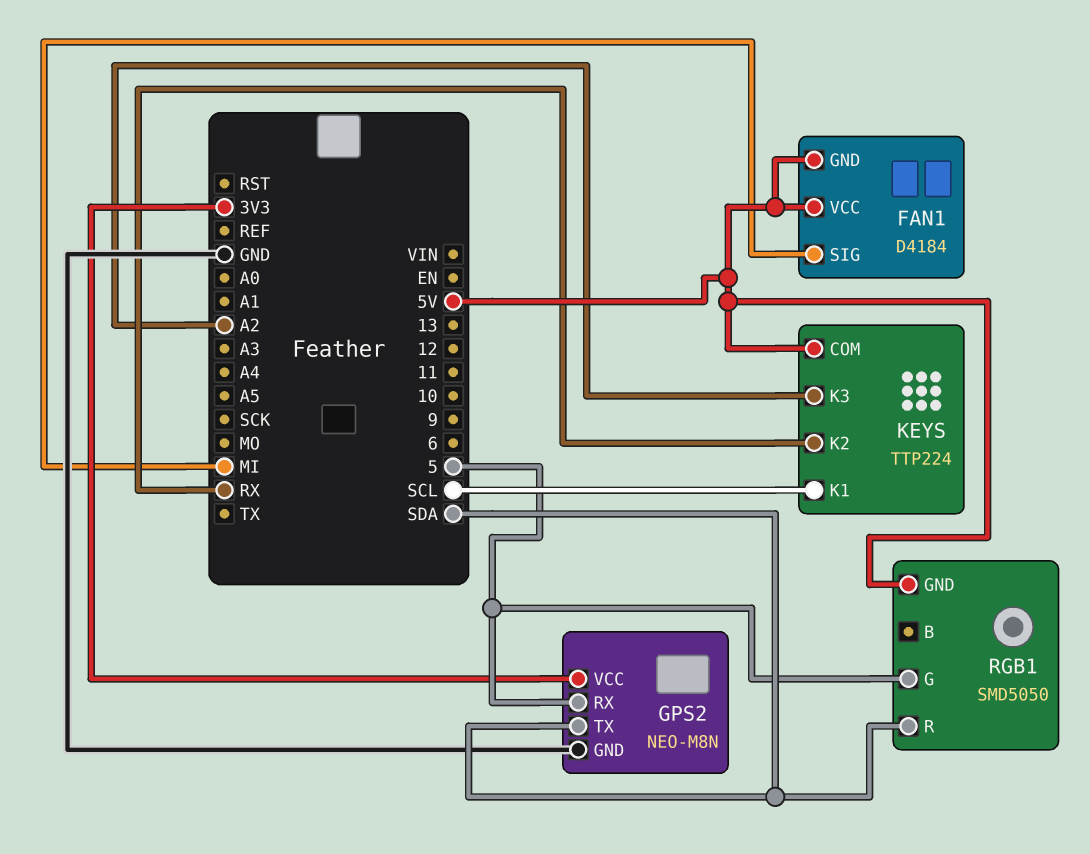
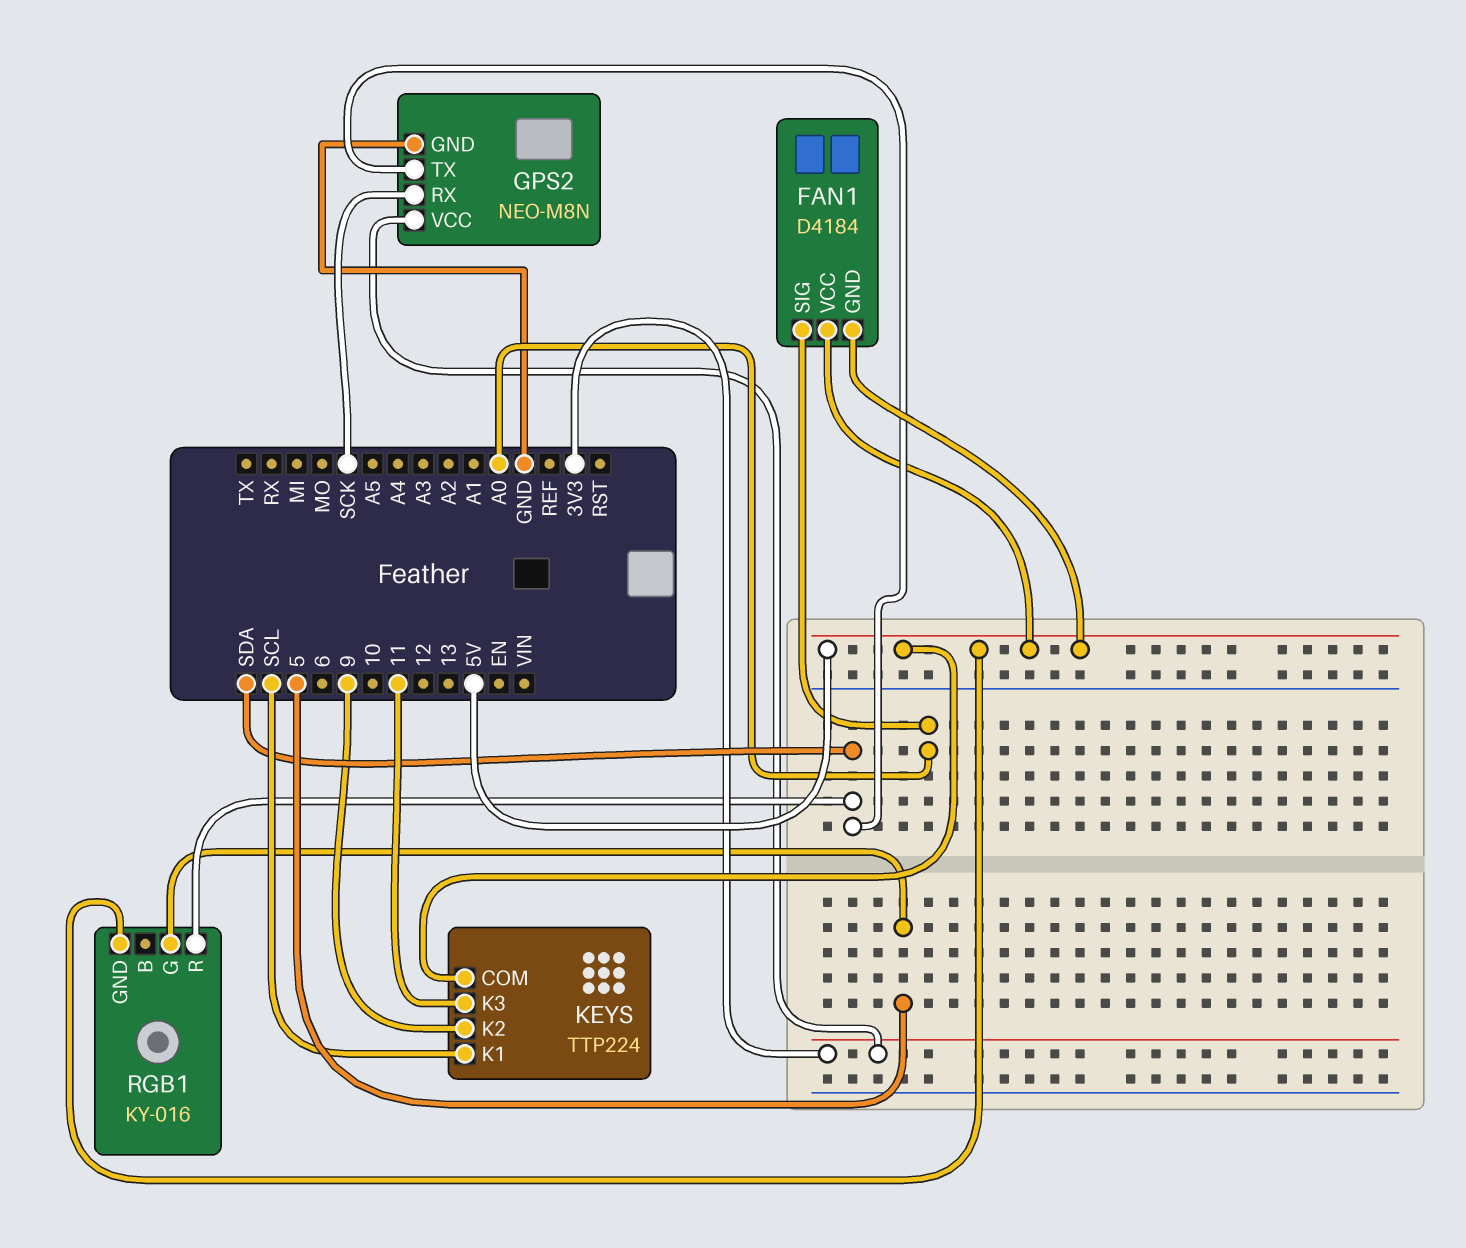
FAN1 pin SIG: MI -> A0
GPS2 pin RX: 5 -> SCK
KEYS pin K2: RX -> 9
KEYS pin K3: A2 -> 11
RGB1: SMD5050 -> KY-016

